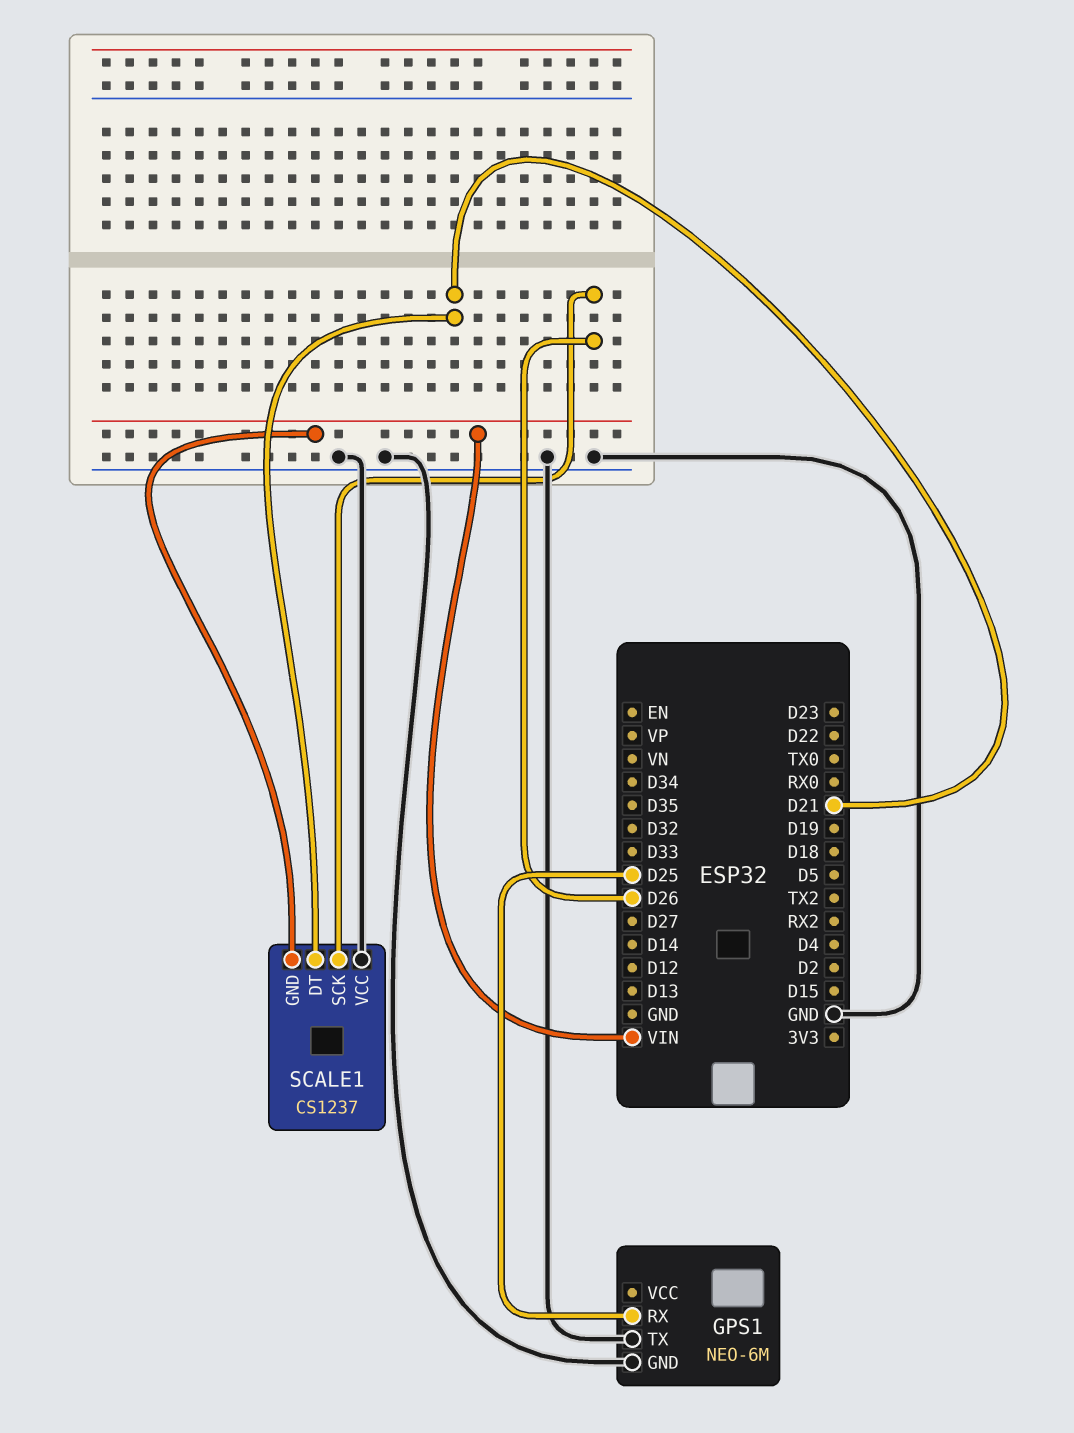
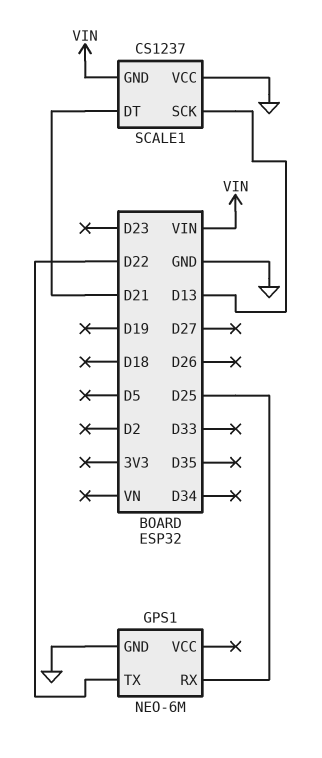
GPS1 pin TX: GND -> D22
SCALE1 pin SCK: D26 -> D13

